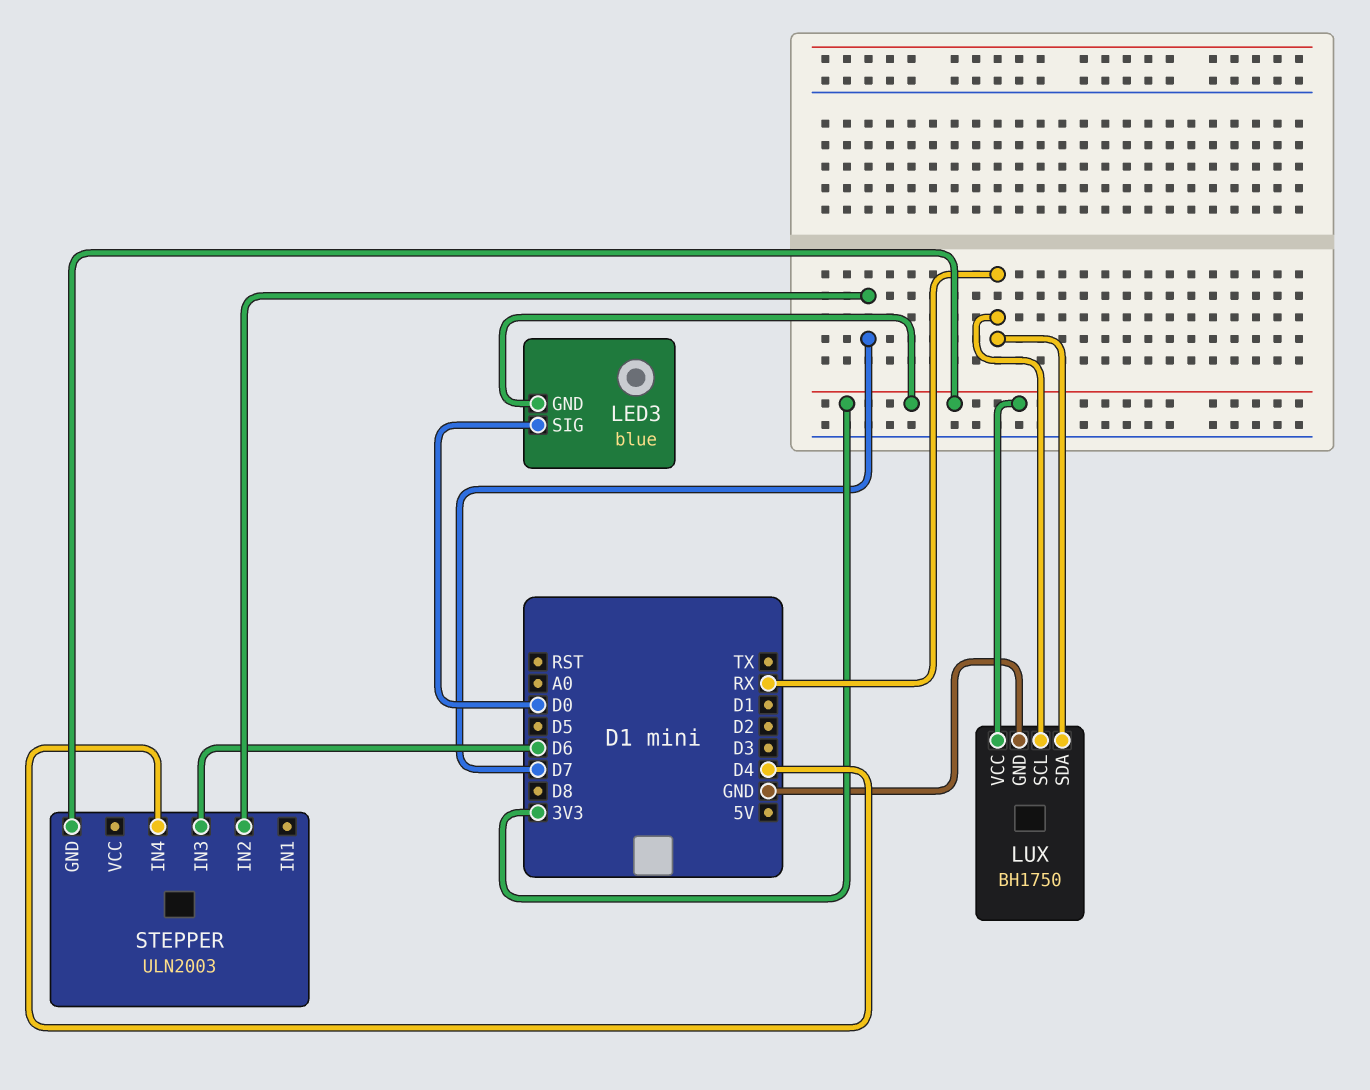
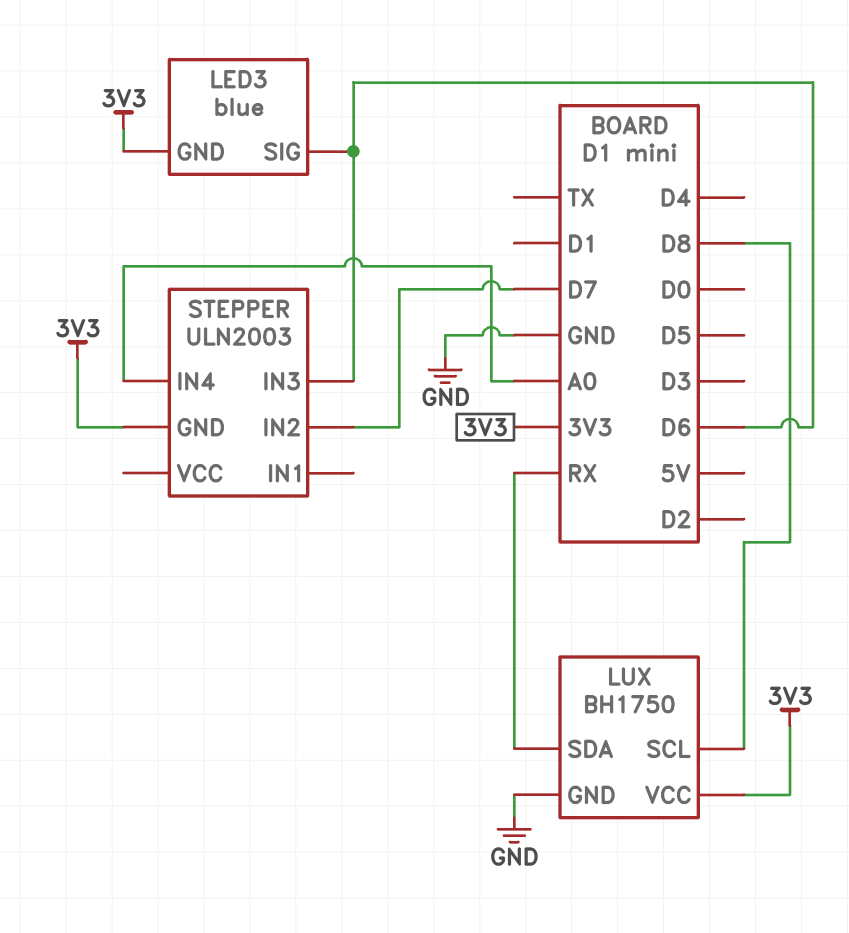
LED3 pin SIG: D0 -> D6
LUX pin SCL: RX -> D8
STEPPER pin IN4: D4 -> A0

